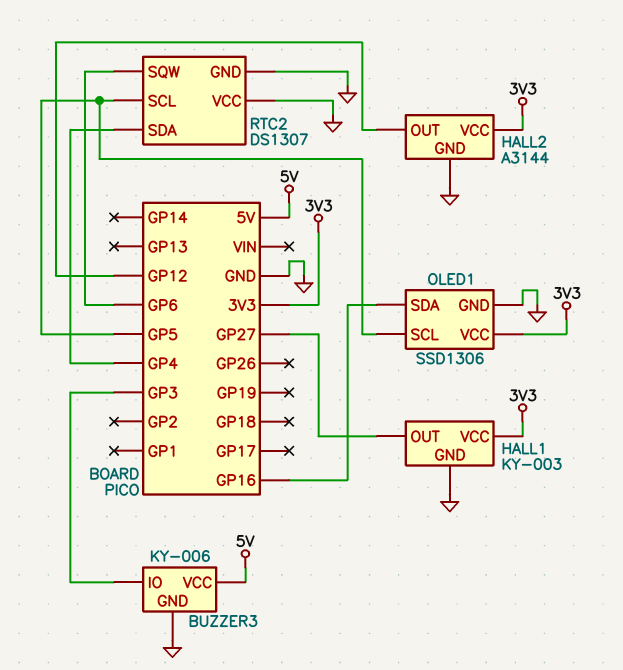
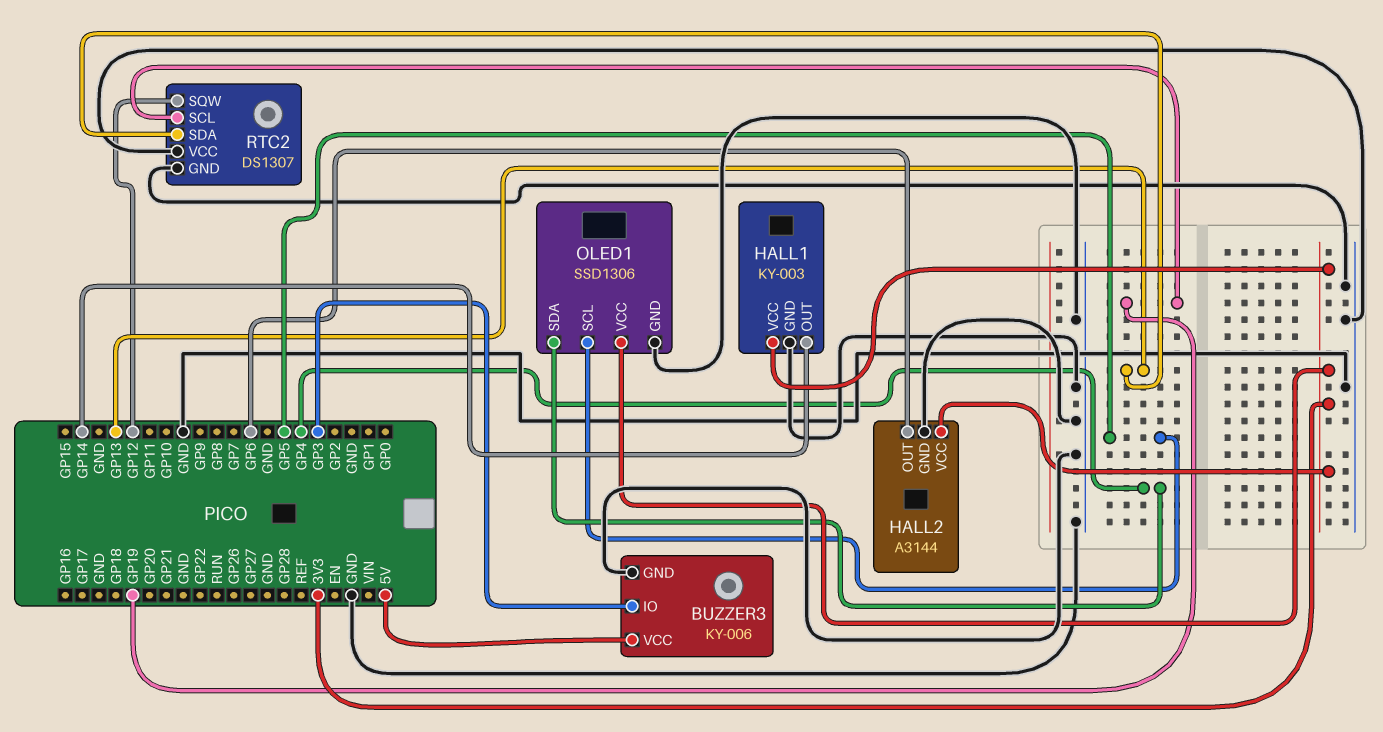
HALL1 pin OUT: GP27 -> GP14
HALL2 pin OUT: GP12 -> GP6
OLED1 pin SDA: GP16 -> GP4
RTC2 pin SCL: GP5 -> GP19
RTC2 pin SDA: GP4 -> GP13
RTC2 pin SQW: GP6 -> GP12

